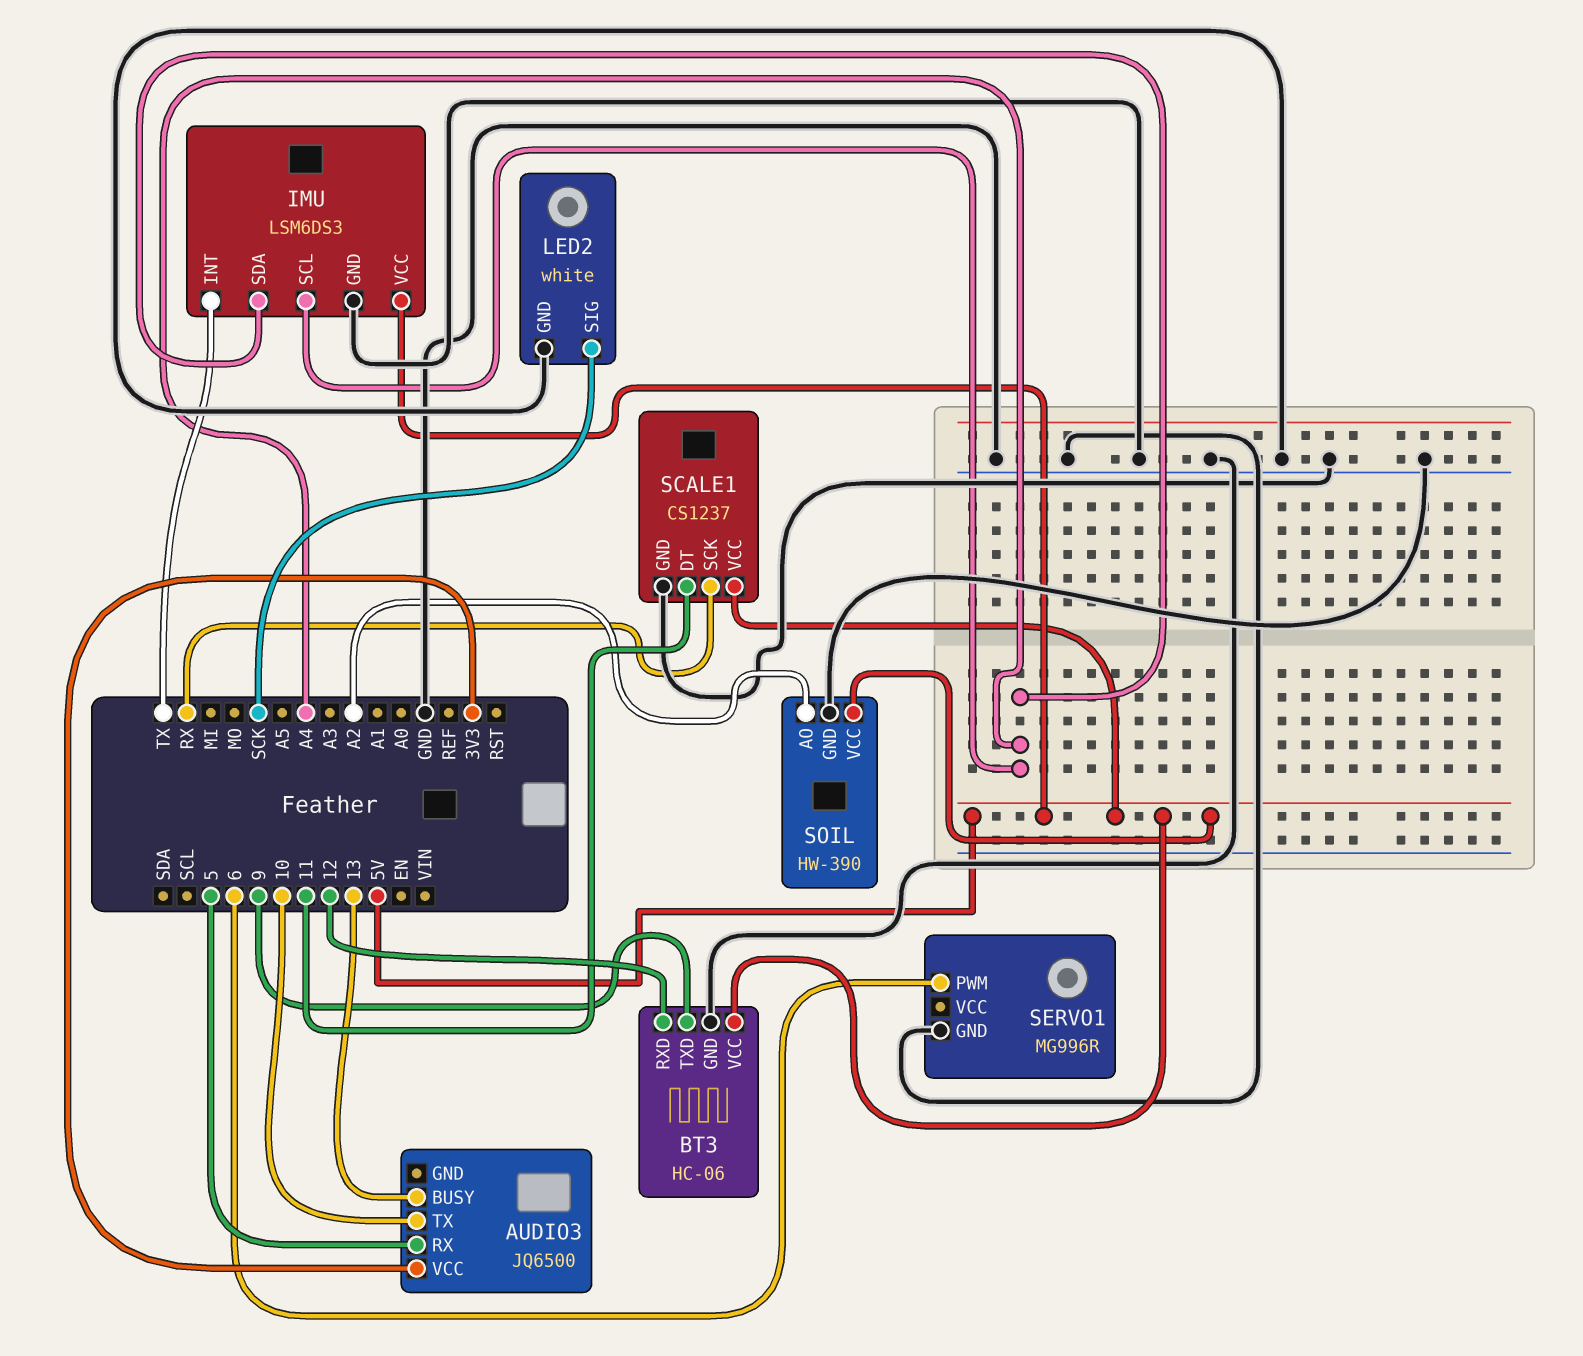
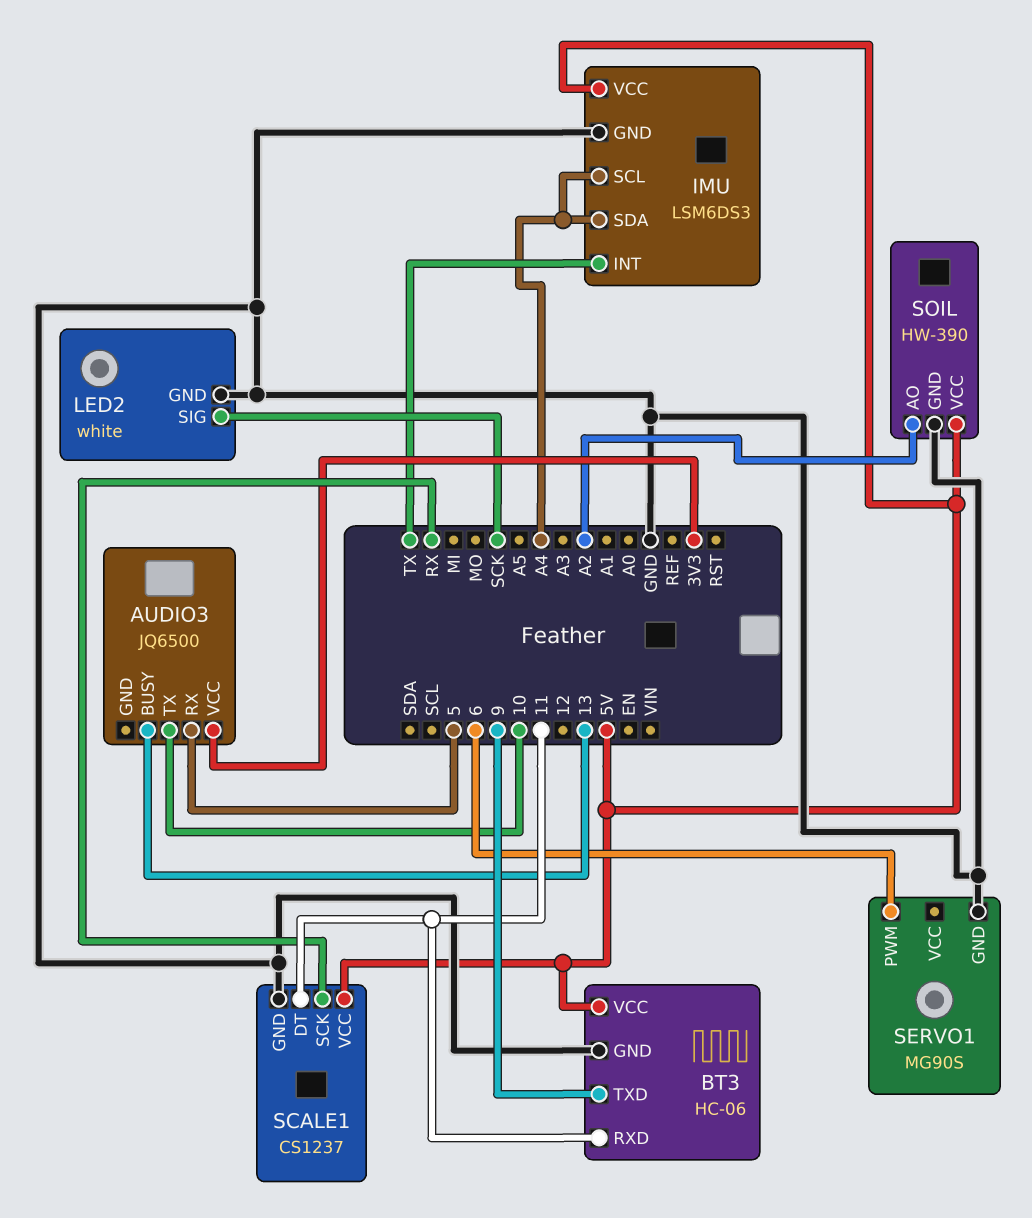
BT3 pin RXD: 12 -> 11
SERVO1: MG996R -> MG90S

